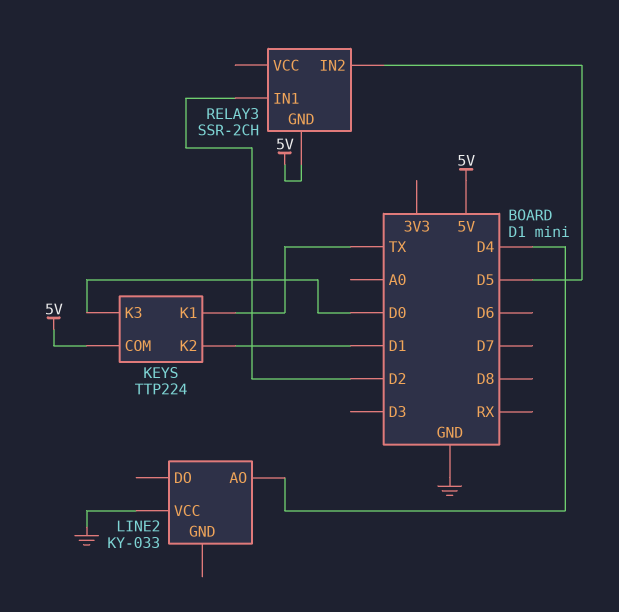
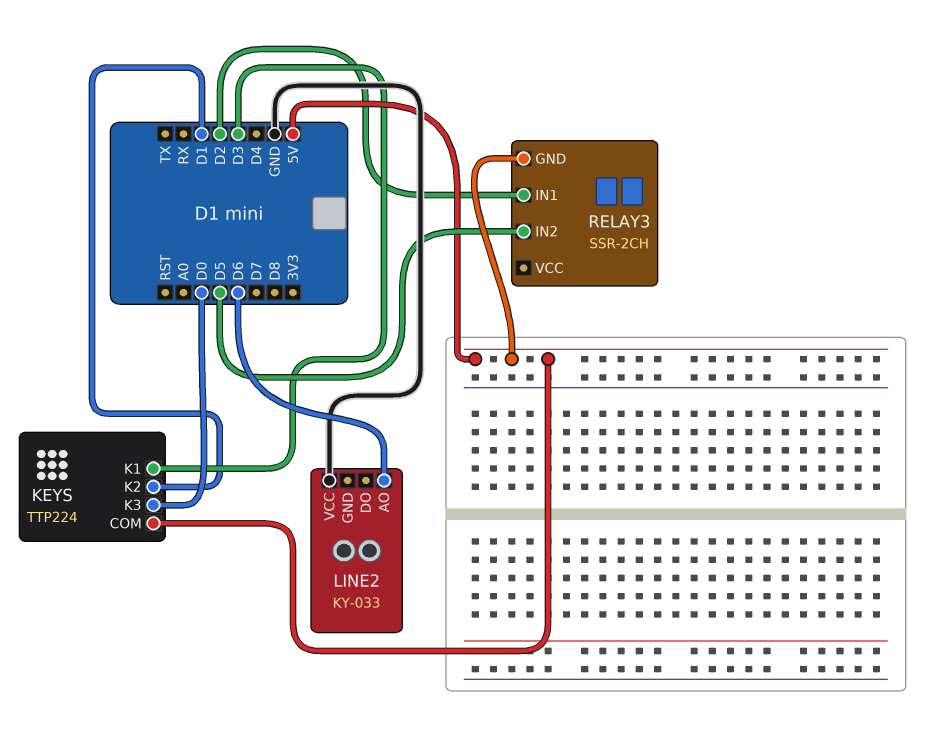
KEYS pin K1: TX -> D3
LINE2 pin AO: D4 -> D6

